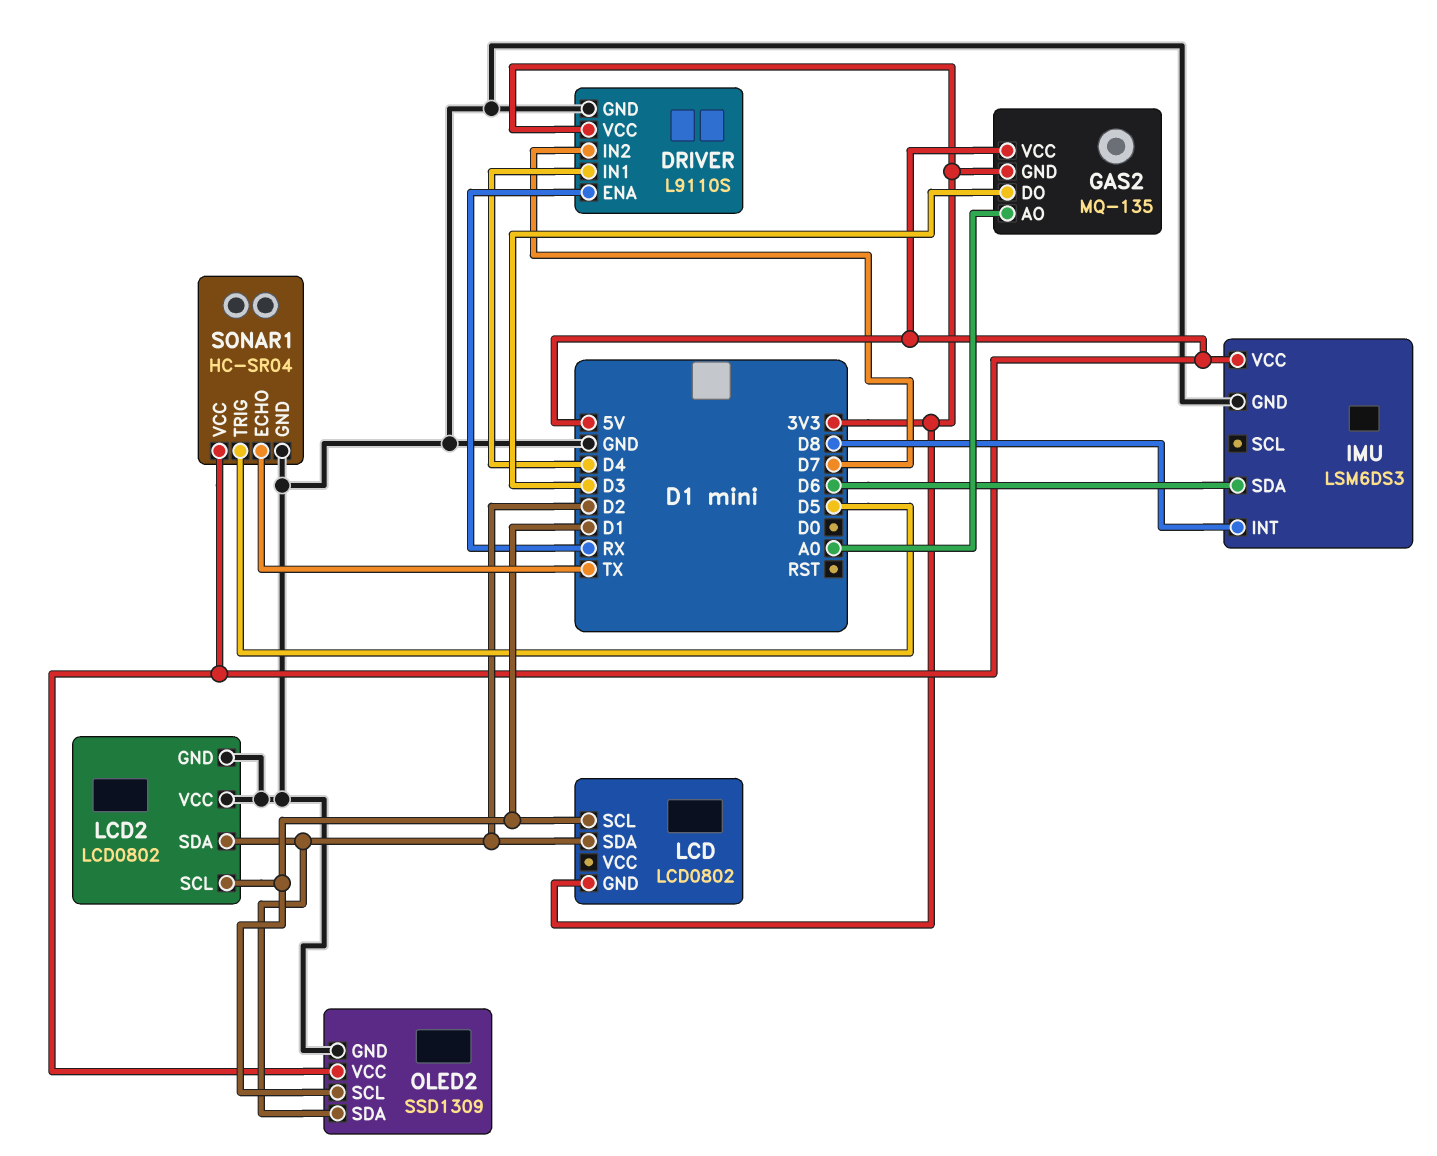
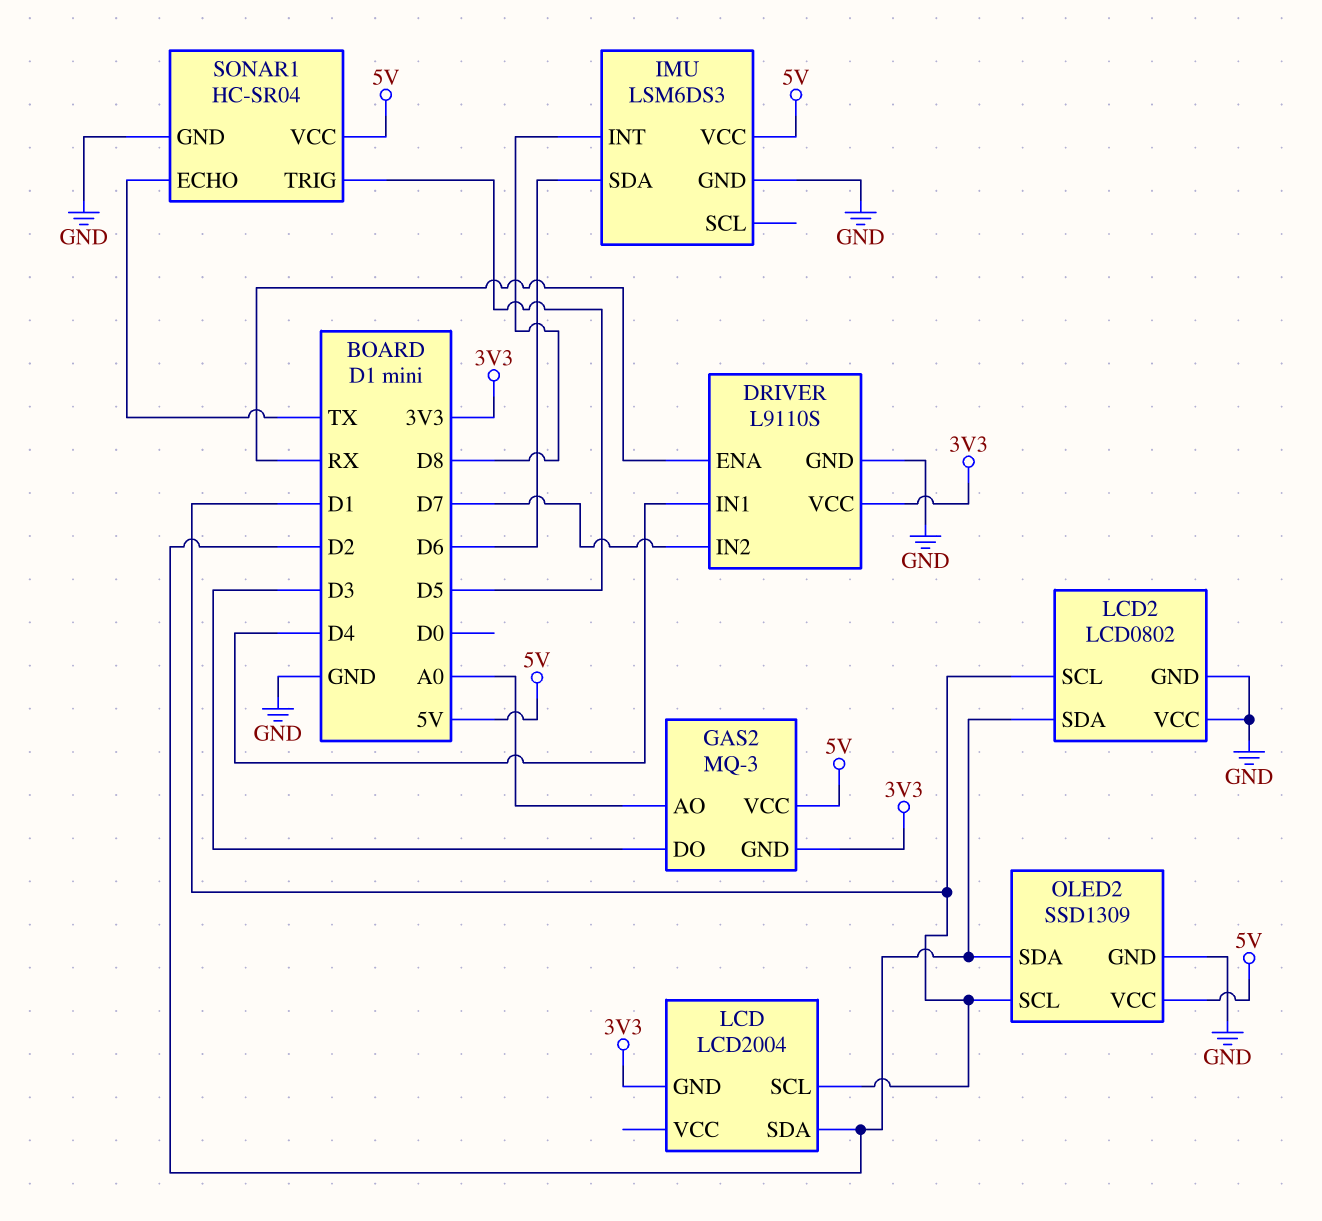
GAS2: MQ-135 -> MQ-3
LCD: LCD0802 -> LCD2004

